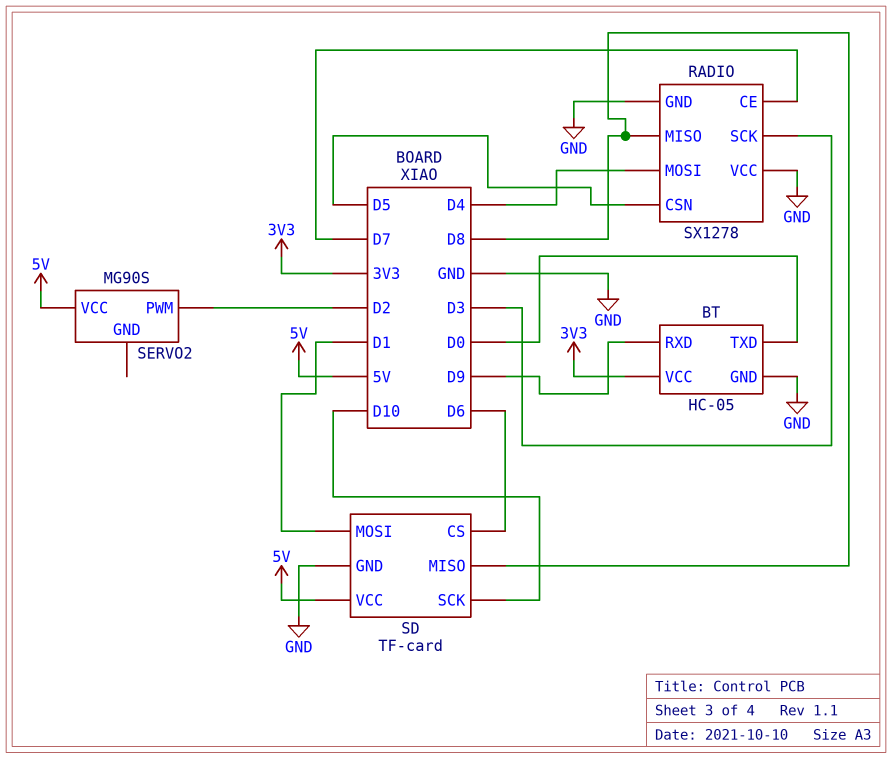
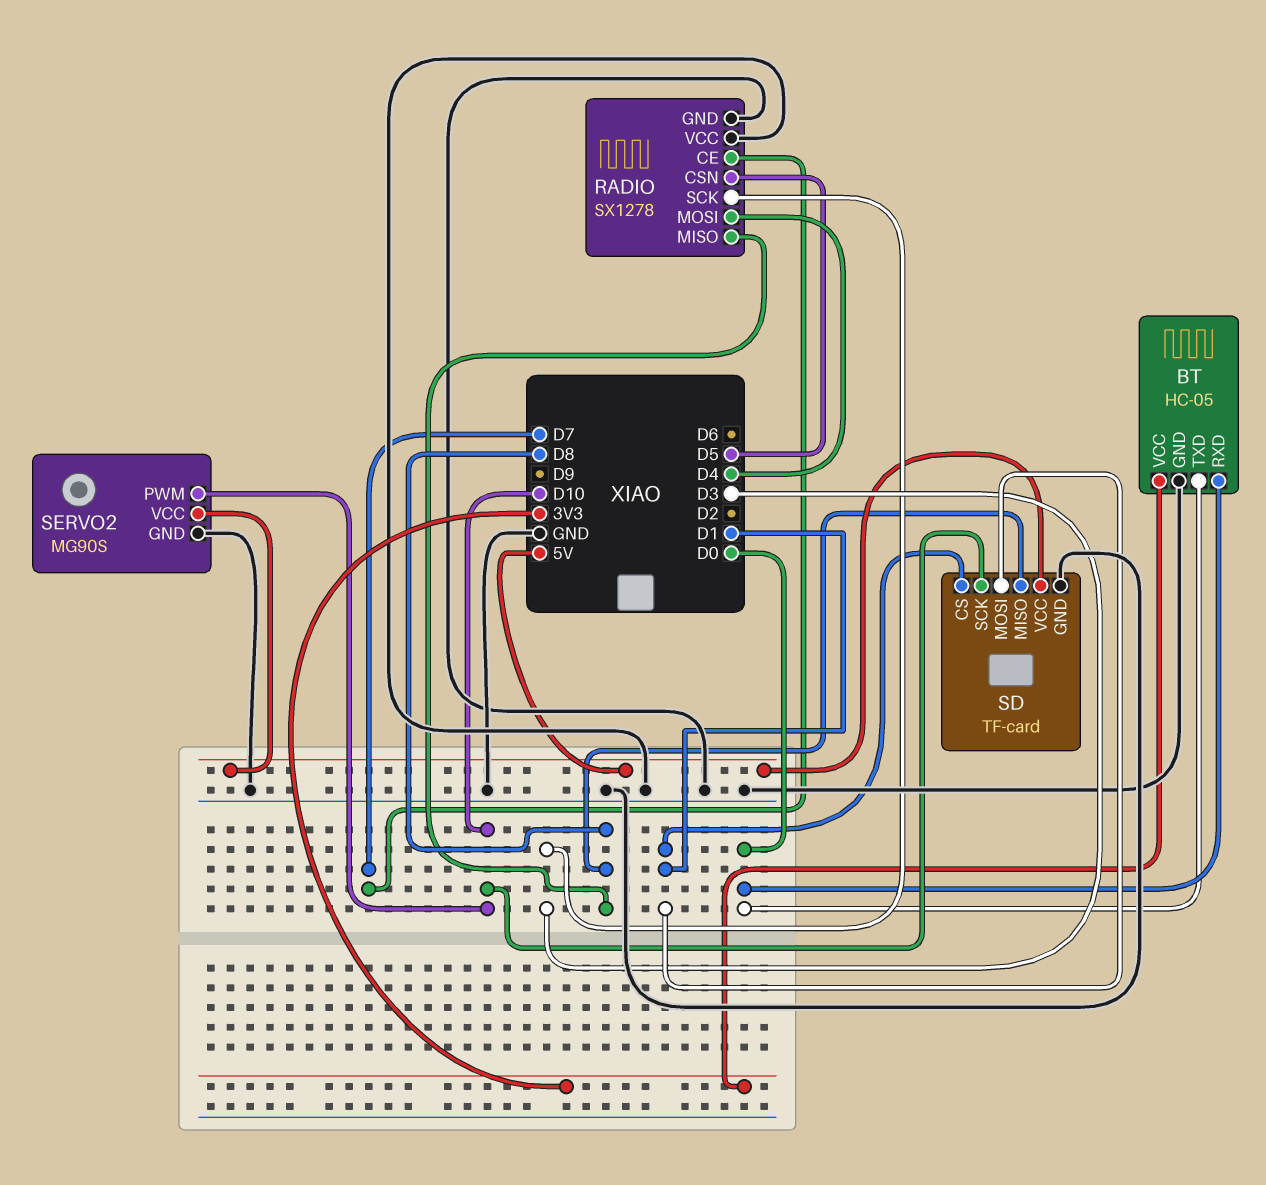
BT pin RXD: D9 -> D0
SD pin CS: D6 -> D1
SERVO2 pin GND: none -> GND
SERVO2 pin PWM: D2 -> D10

